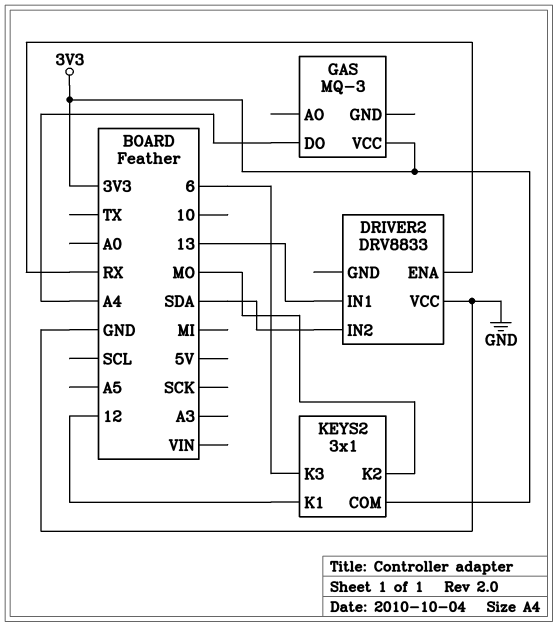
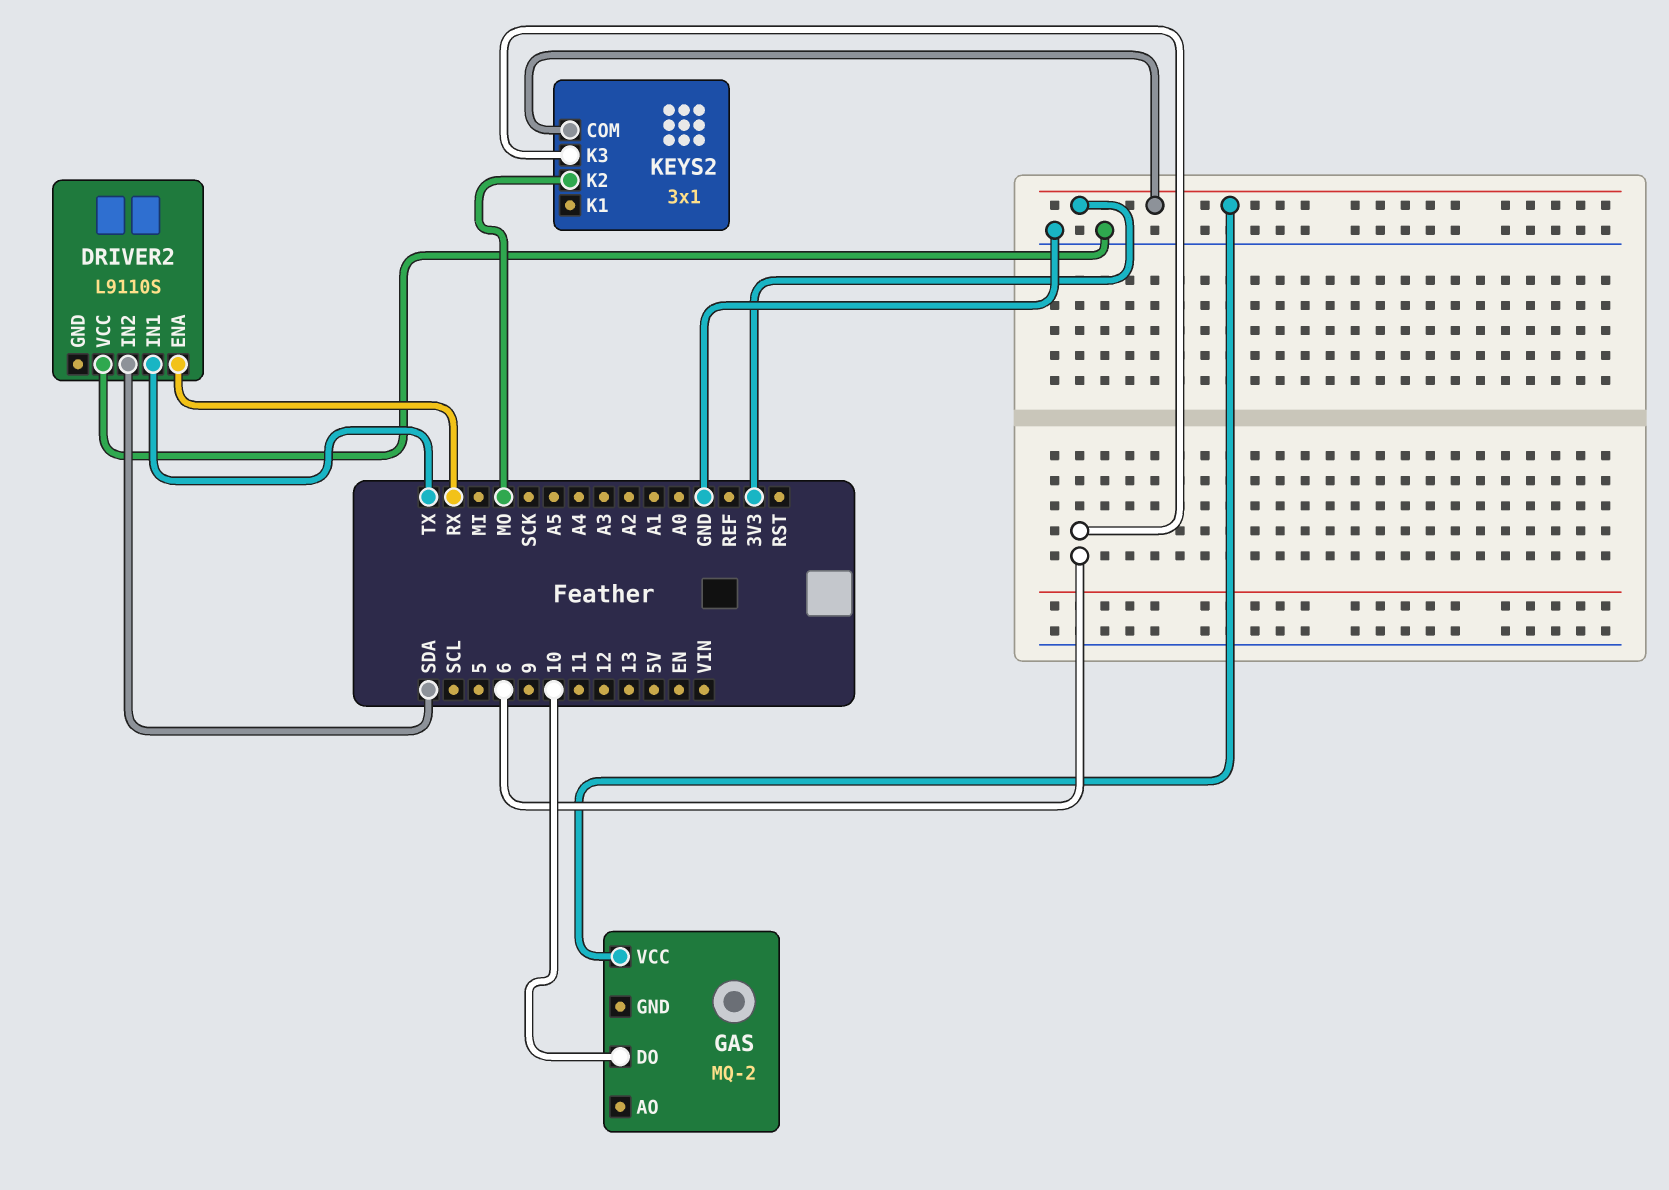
DRIVER2: DRV8833 -> L9110S
DRIVER2 pin IN1: 13 -> TX
GAS: MQ-3 -> MQ-2
GAS pin DO: A4 -> 10
KEYS2 pin K1: 12 -> none

